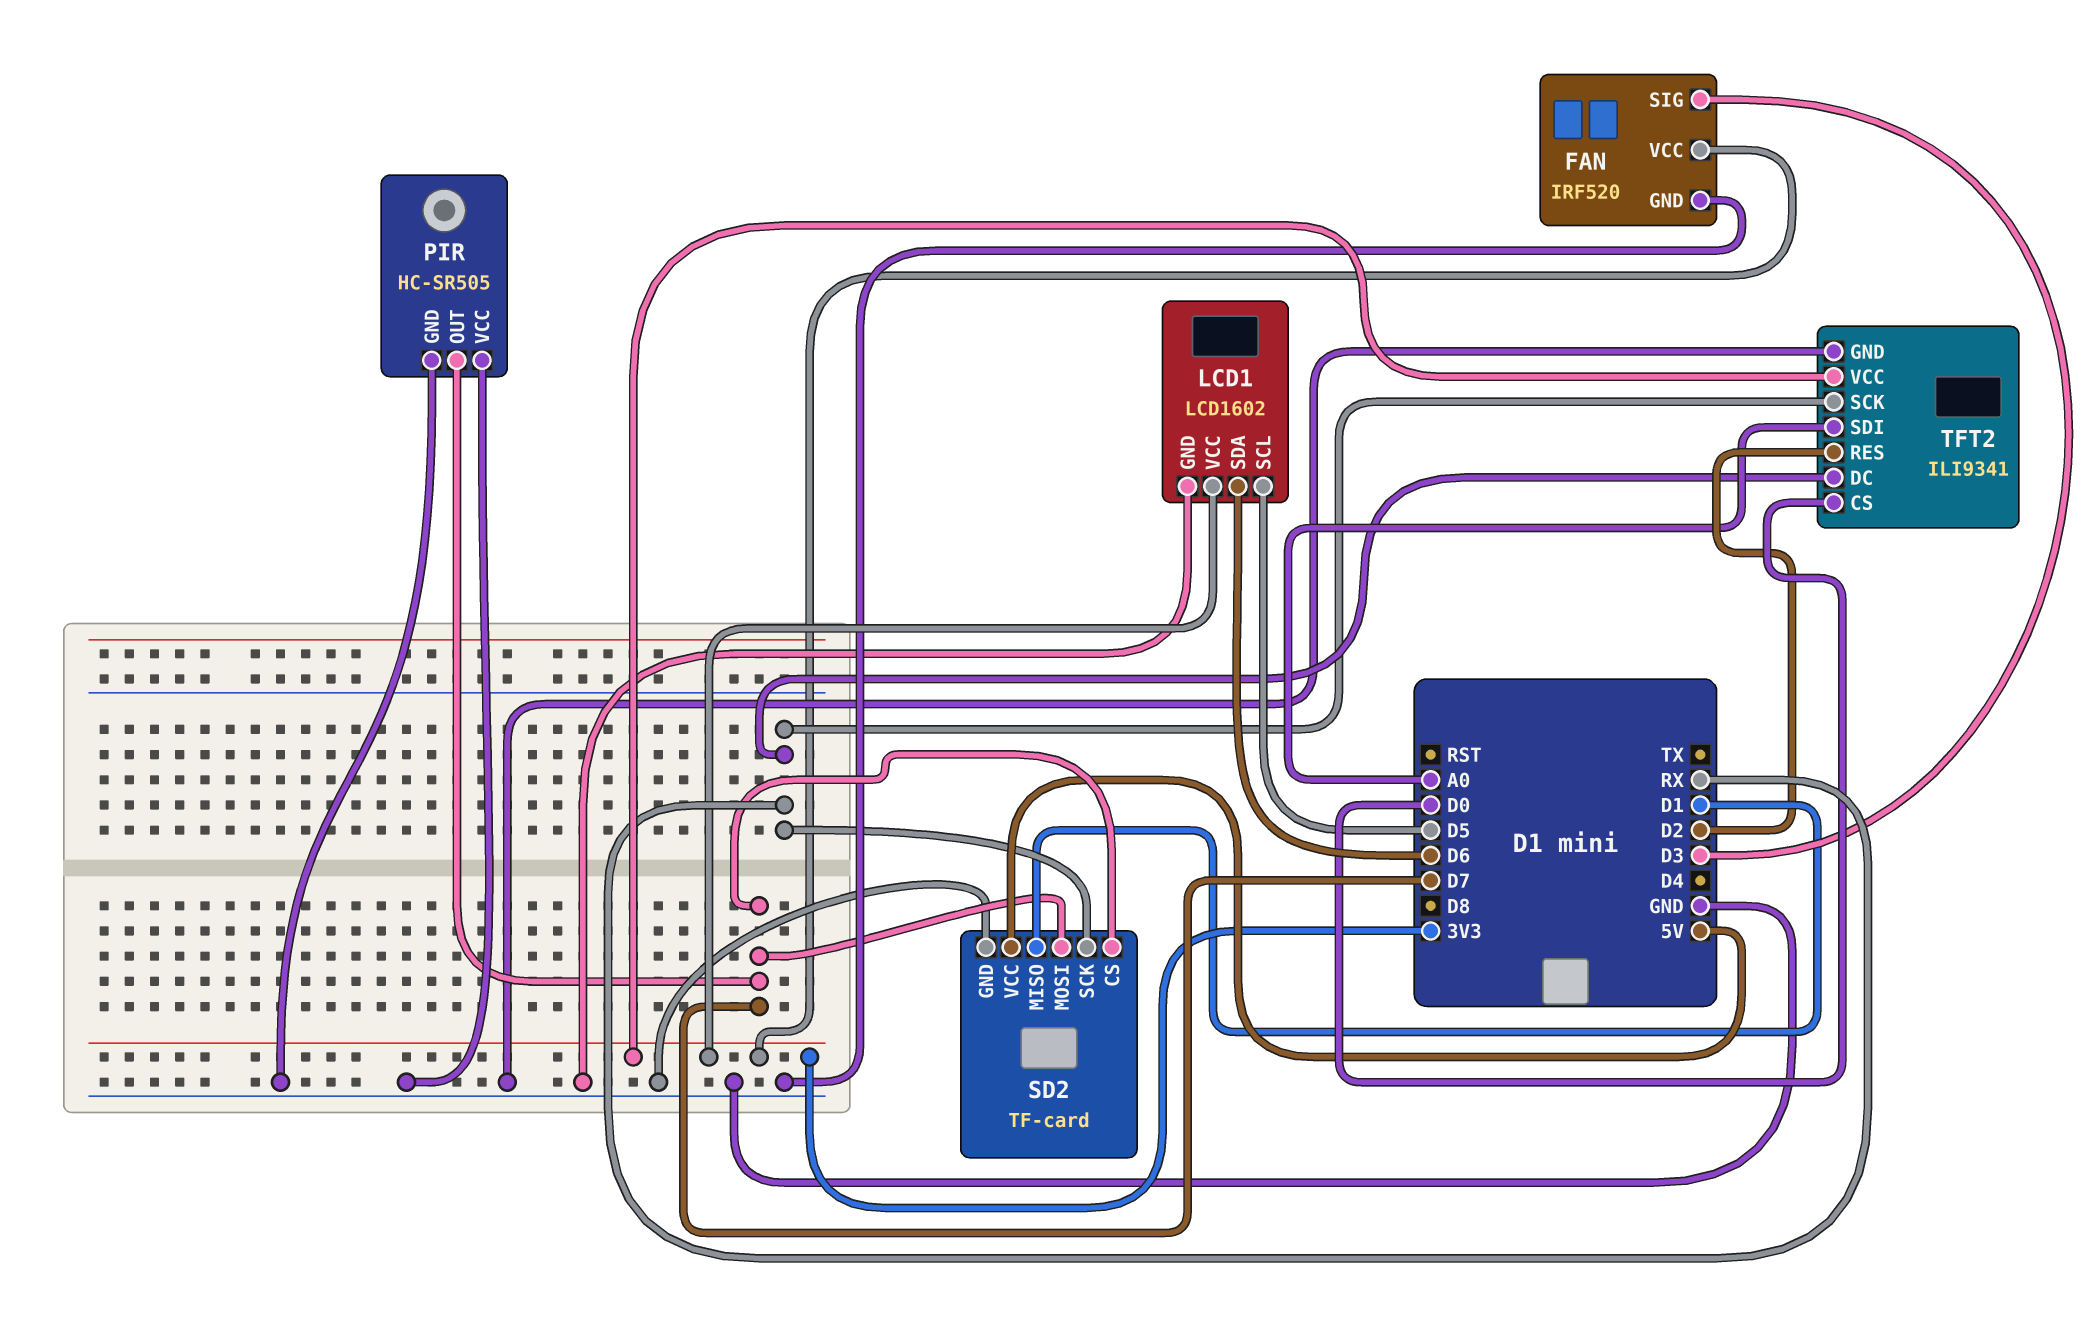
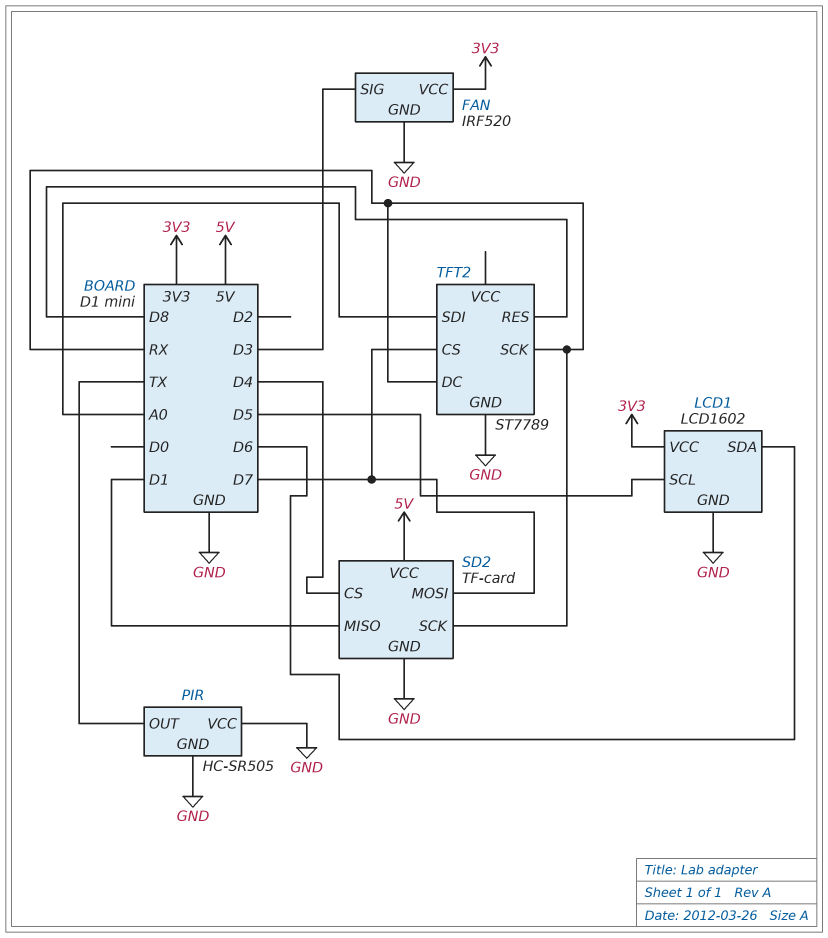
PIR pin OUT: D7 -> TX
SD2 pin CS: D7 -> D4
TFT2: ILI9341 -> ST7789
TFT2 pin CS: D0 -> D7
TFT2 pin RES: D2 -> D8
TFT2 pin VCC: 3V3 -> none

